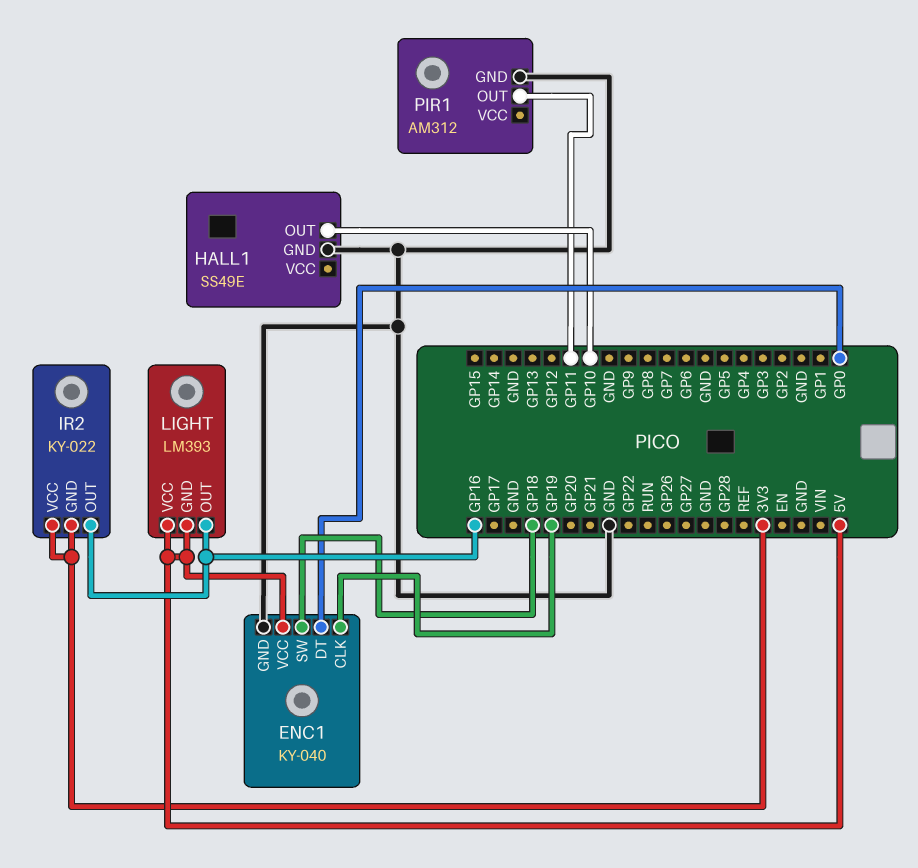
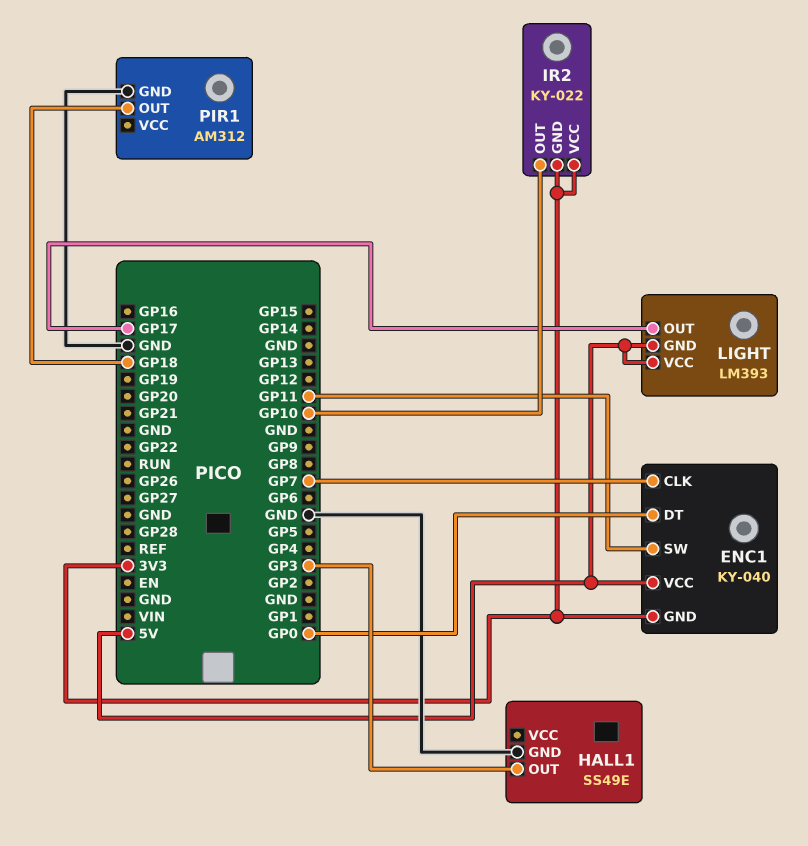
ENC1 pin CLK: GP19 -> GP7
ENC1 pin GND: GND -> 3V3
ENC1 pin SW: GP18 -> GP11
HALL1 pin OUT: GP10 -> GP3
IR2 pin OUT: GP16 -> GP10
LIGHT pin OUT: GP16 -> GP17
PIR1 pin OUT: GP11 -> GP18

